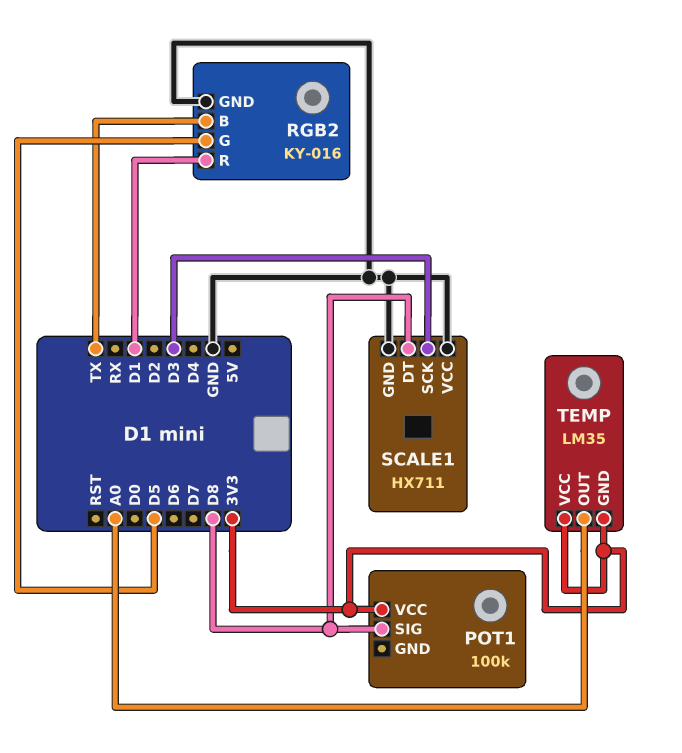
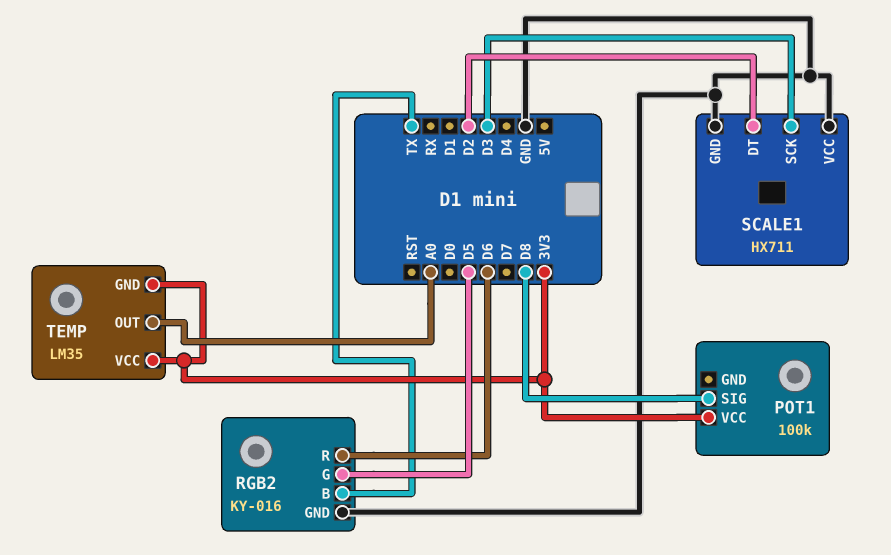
RGB2 pin R: D1 -> D6
SCALE1 pin DT: D8 -> D2

